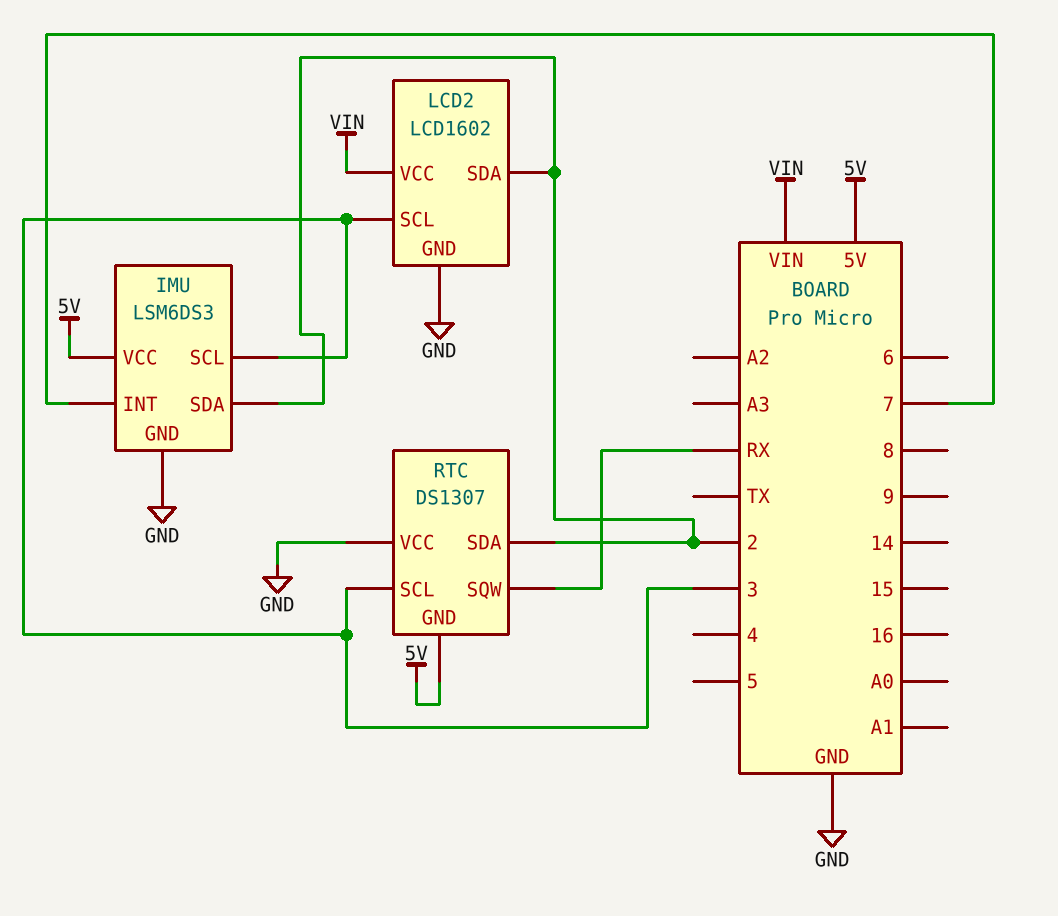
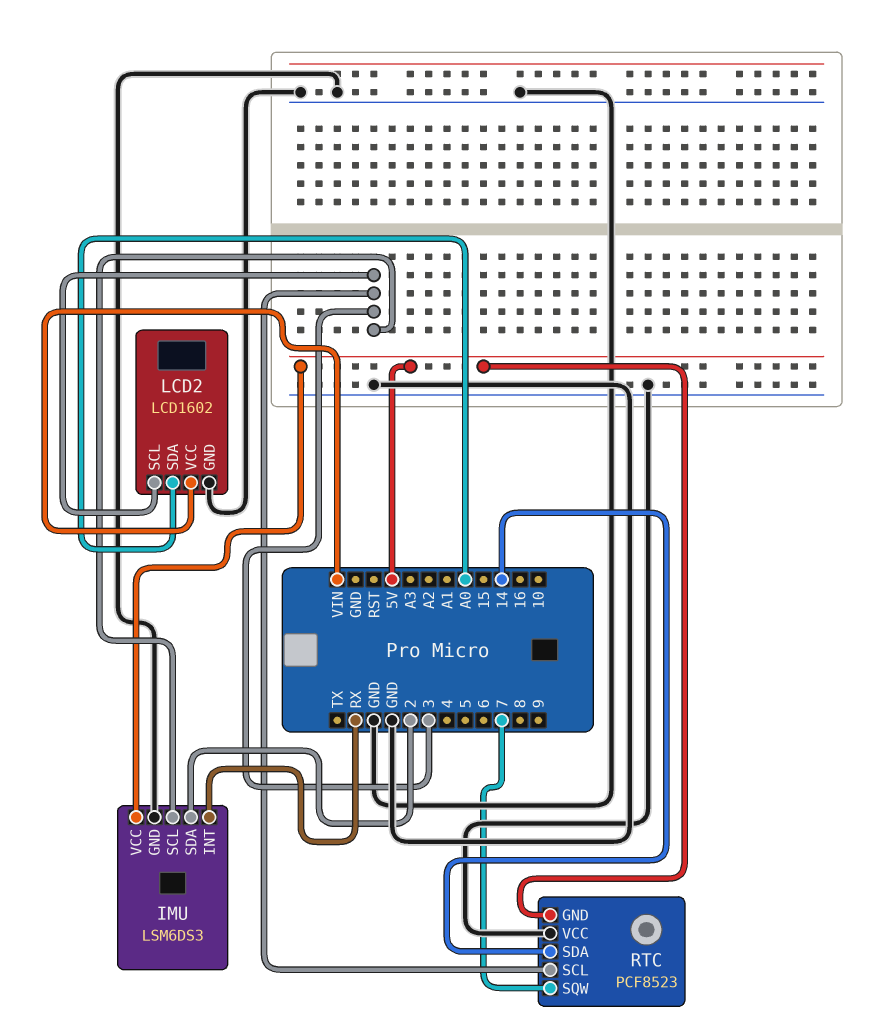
IMU pin INT: 7 -> RX
LCD2 pin SDA: 2 -> A0
RTC: DS1307 -> PCF8523
RTC pin SDA: 2 -> 14
RTC pin SQW: RX -> 7

